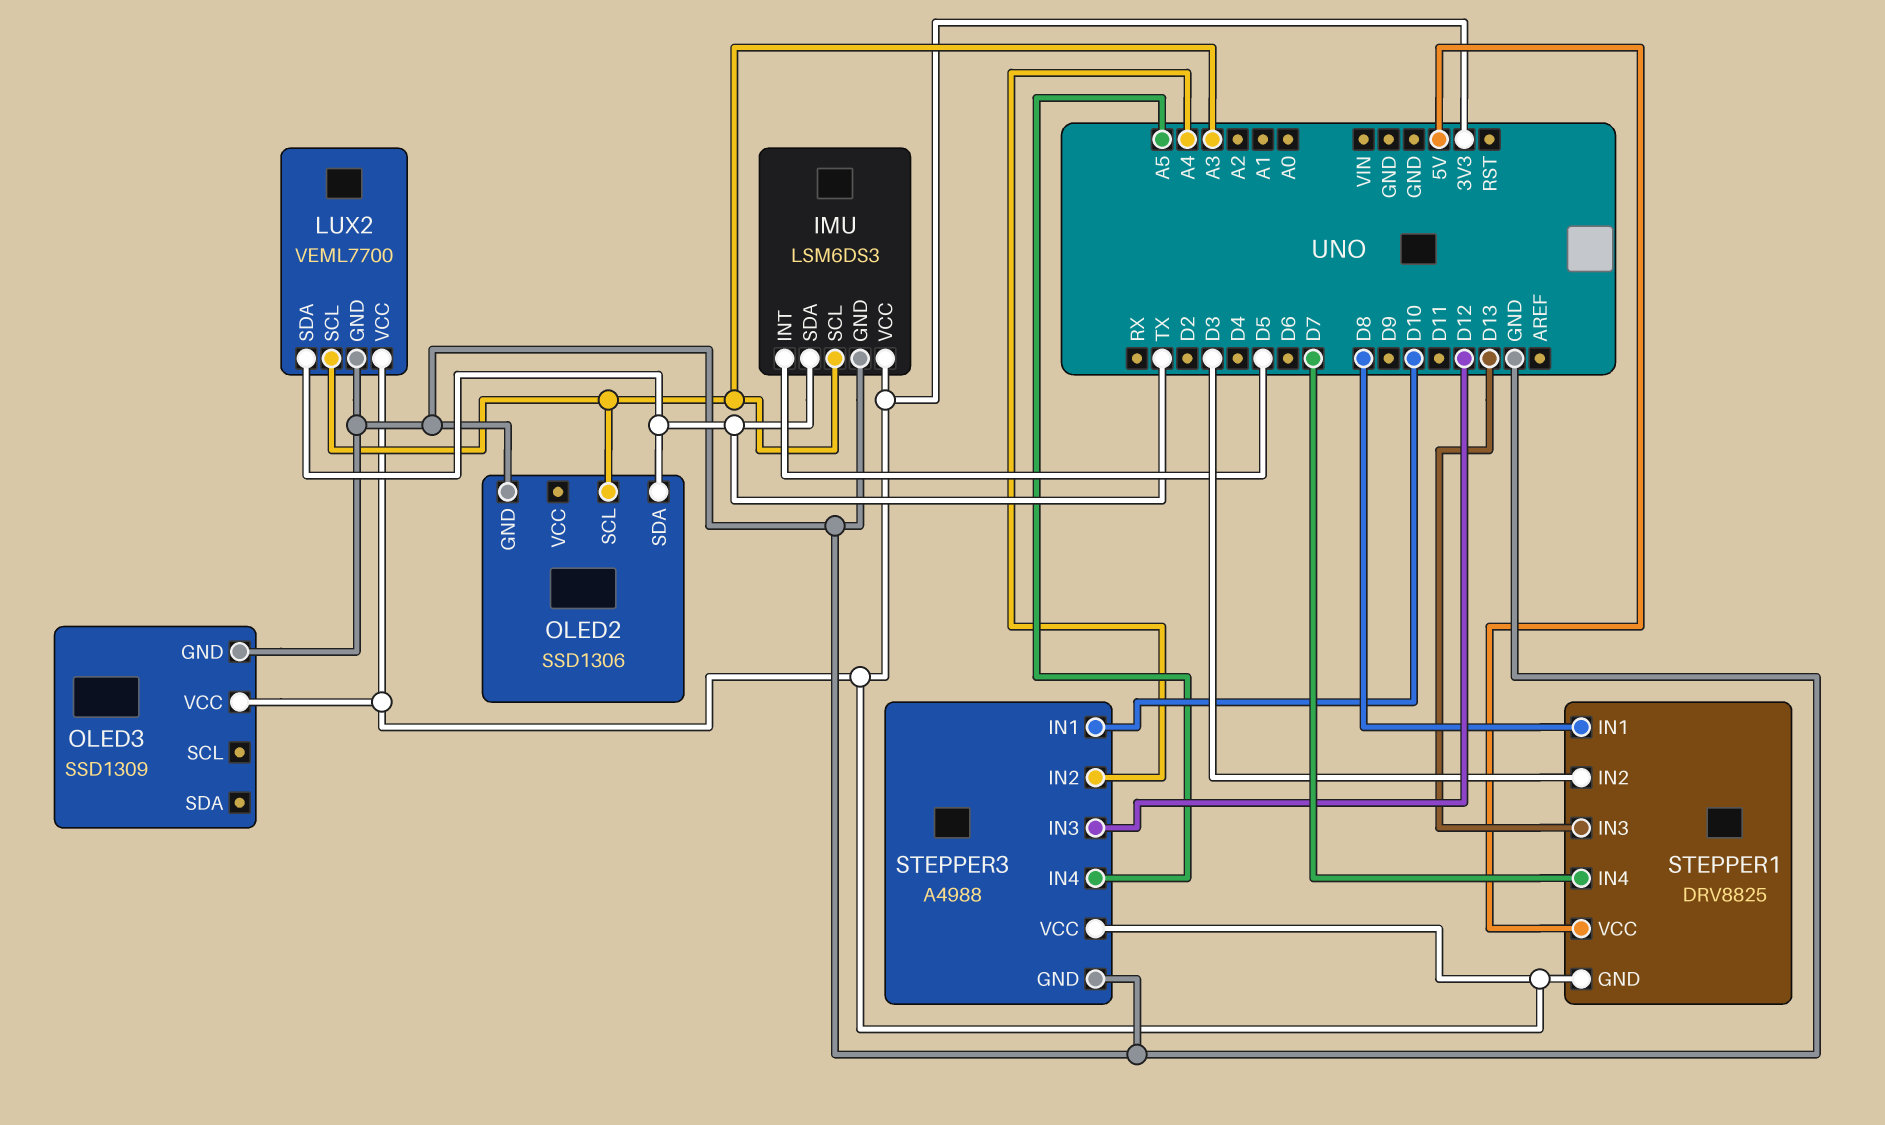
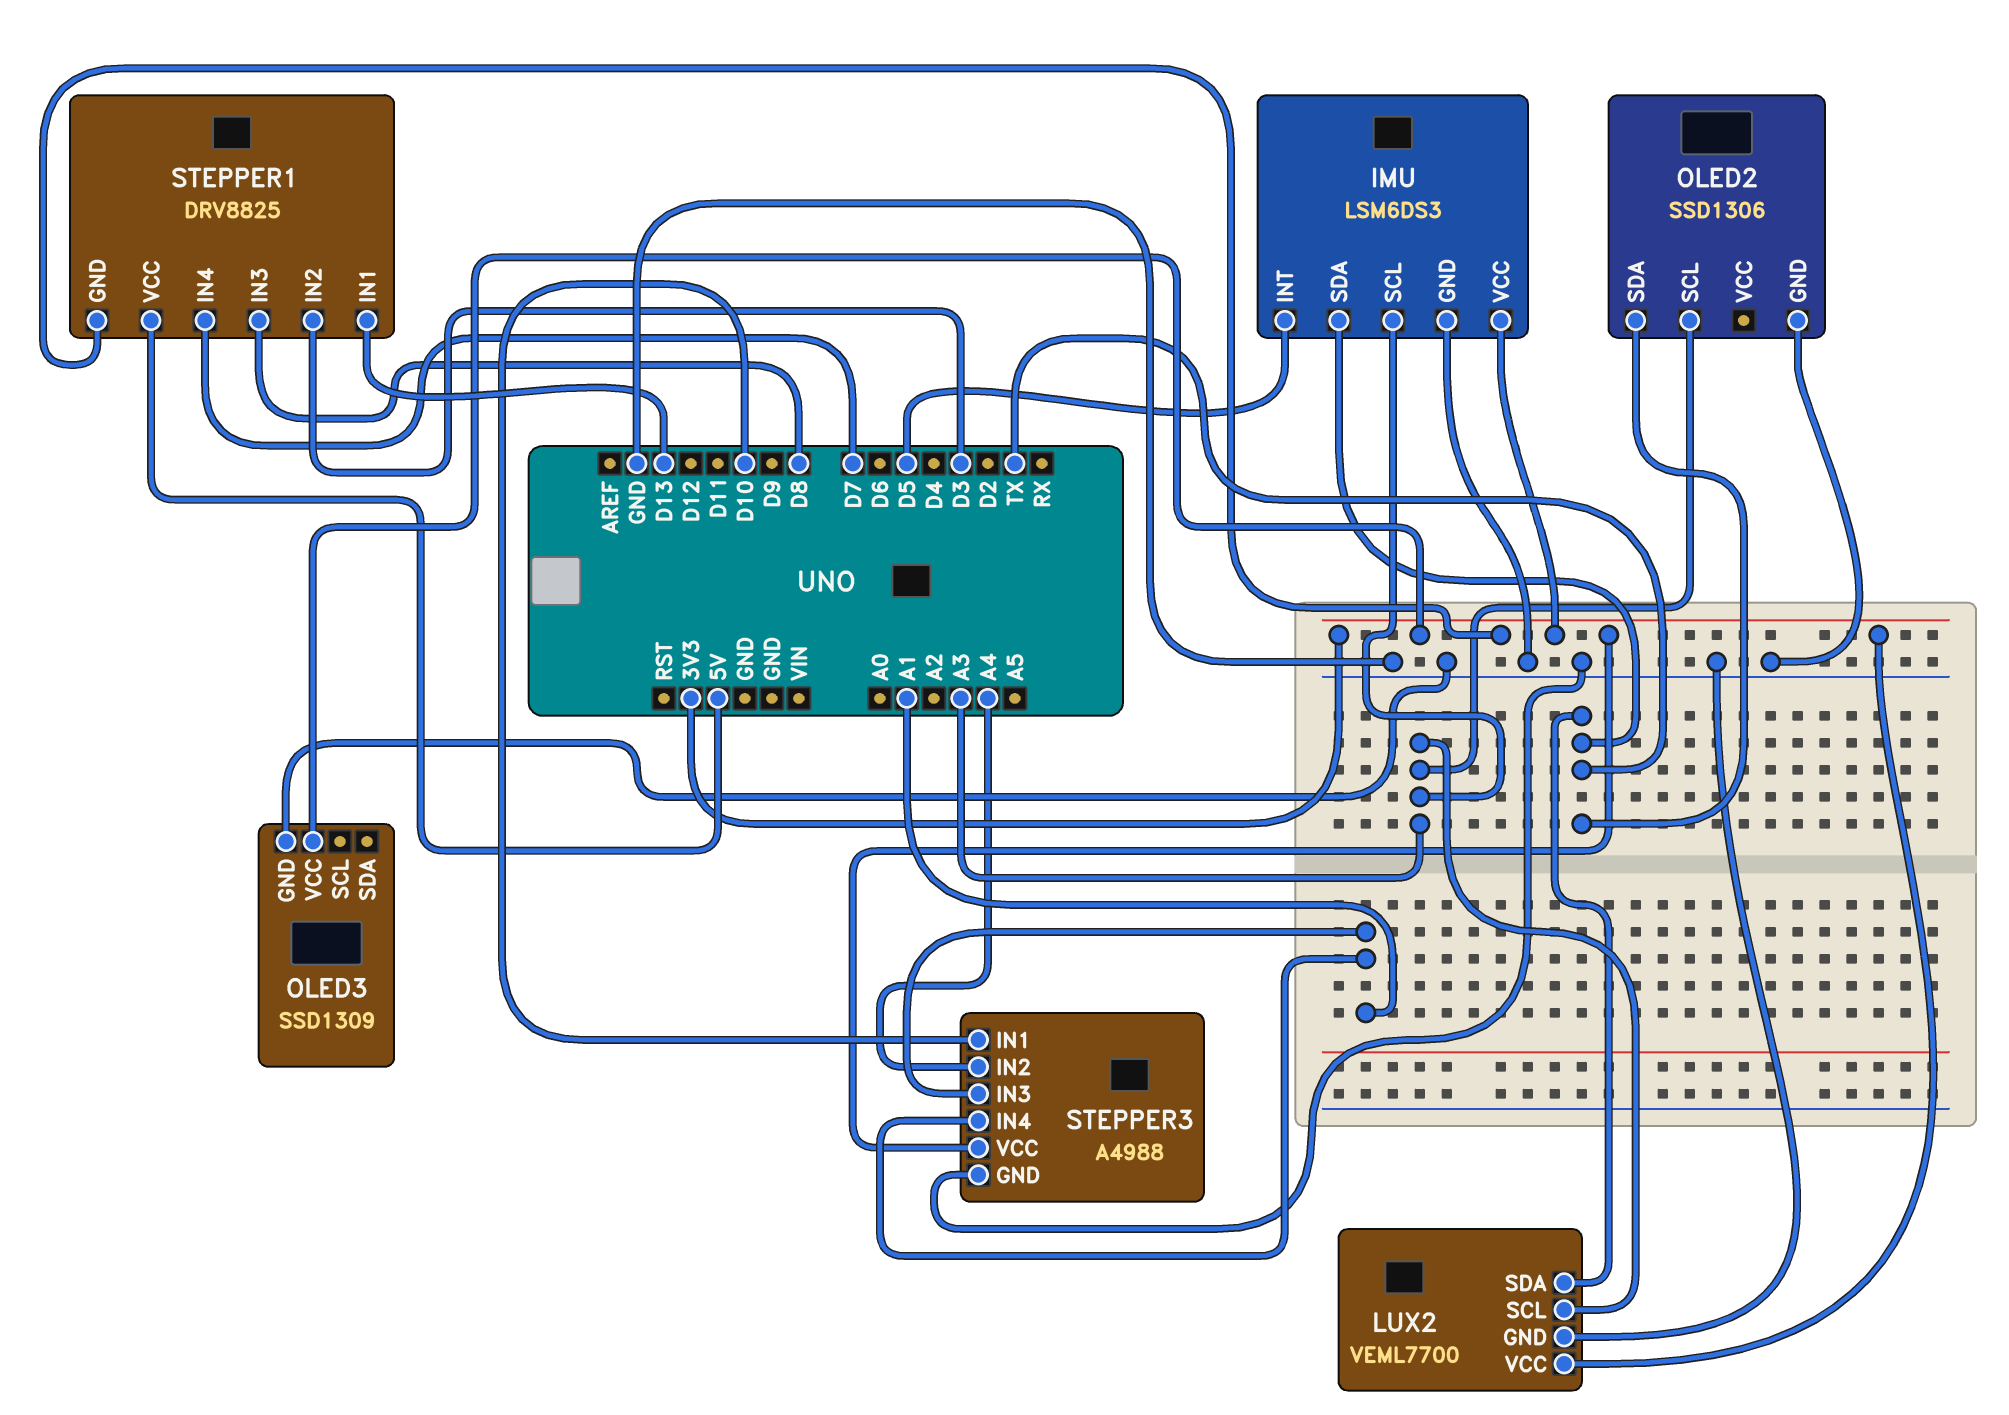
STEPPER1 pin IN1: D8 -> D13
STEPPER1 pin IN3: D13 -> D8
STEPPER3 pin IN3: D12 -> A1
STEPPER3 pin IN4: A5 -> A1

